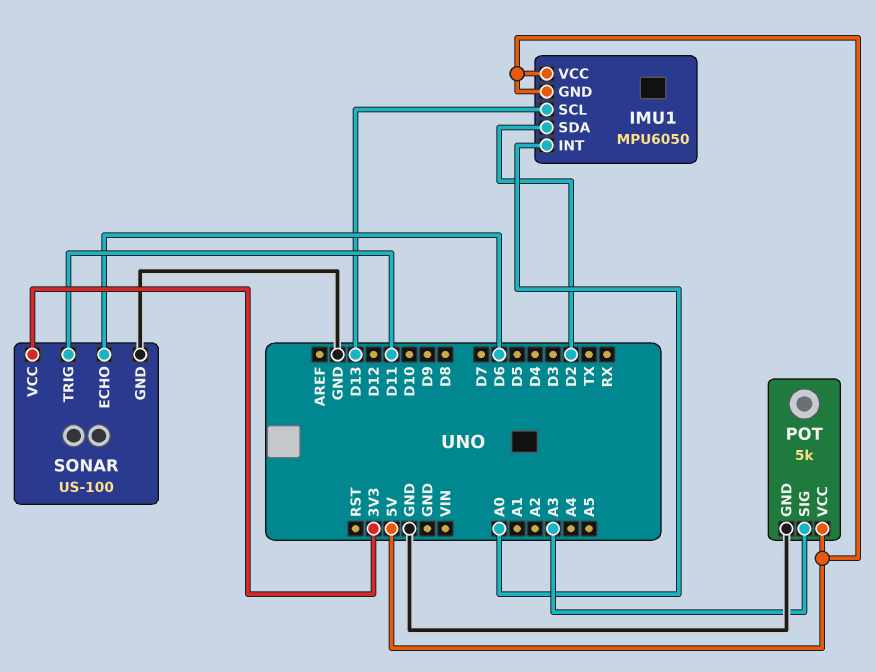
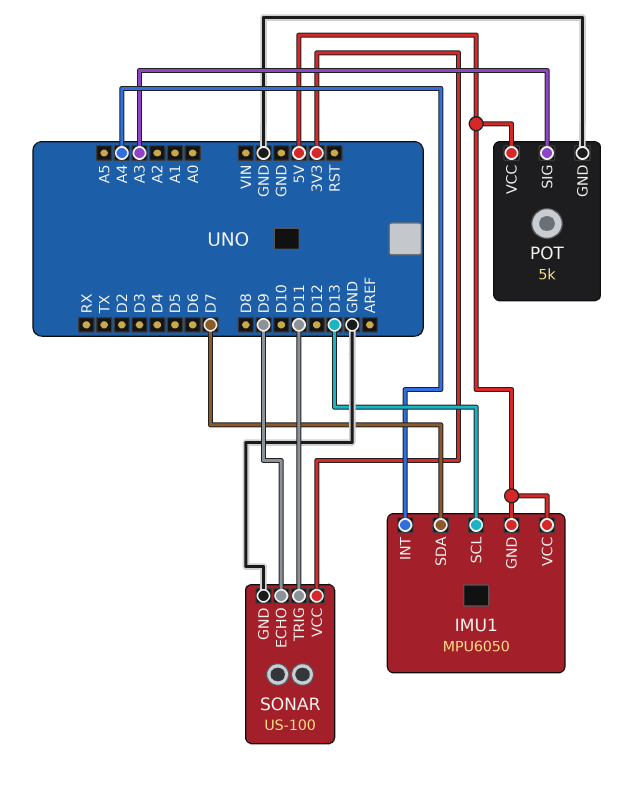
IMU1 pin INT: A0 -> A4
IMU1 pin SDA: D2 -> D7
SONAR pin ECHO: D6 -> D9

